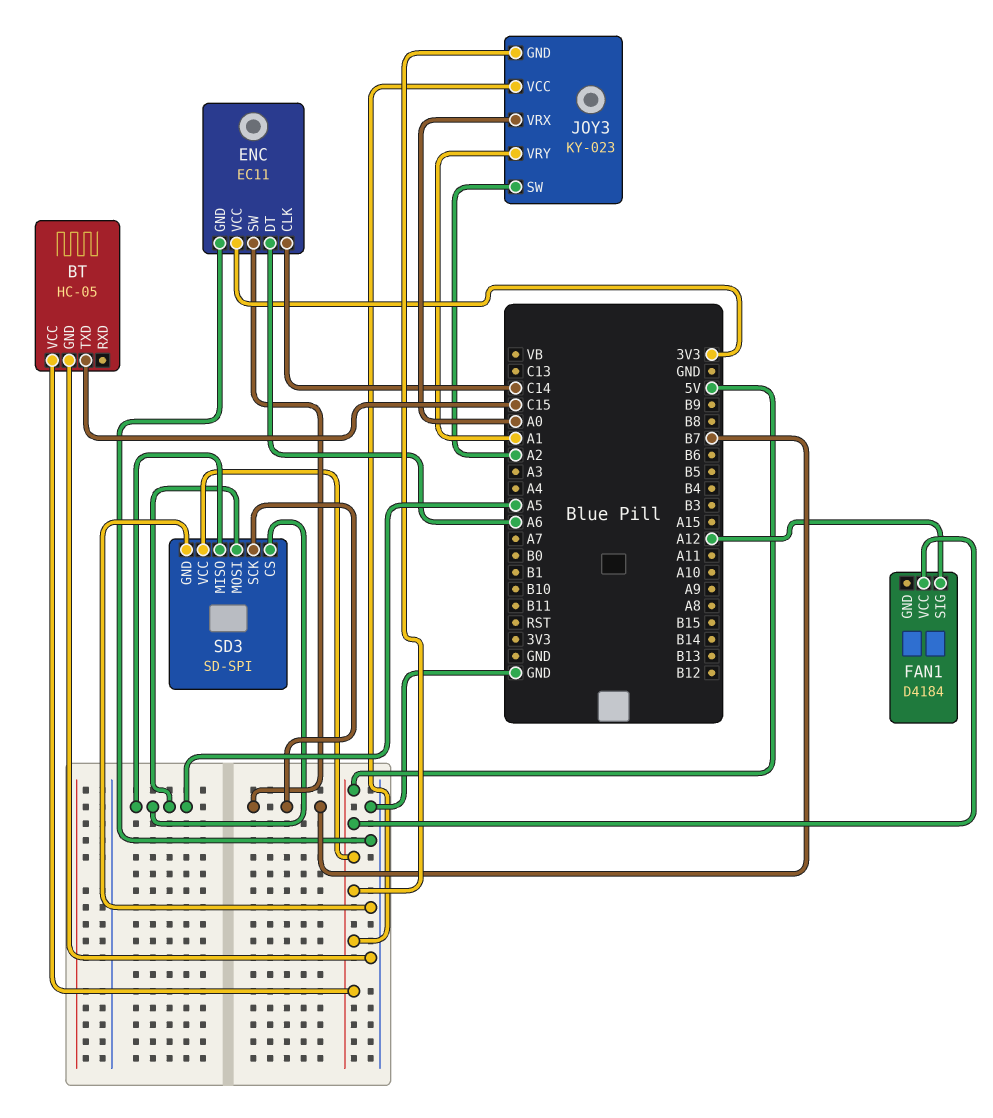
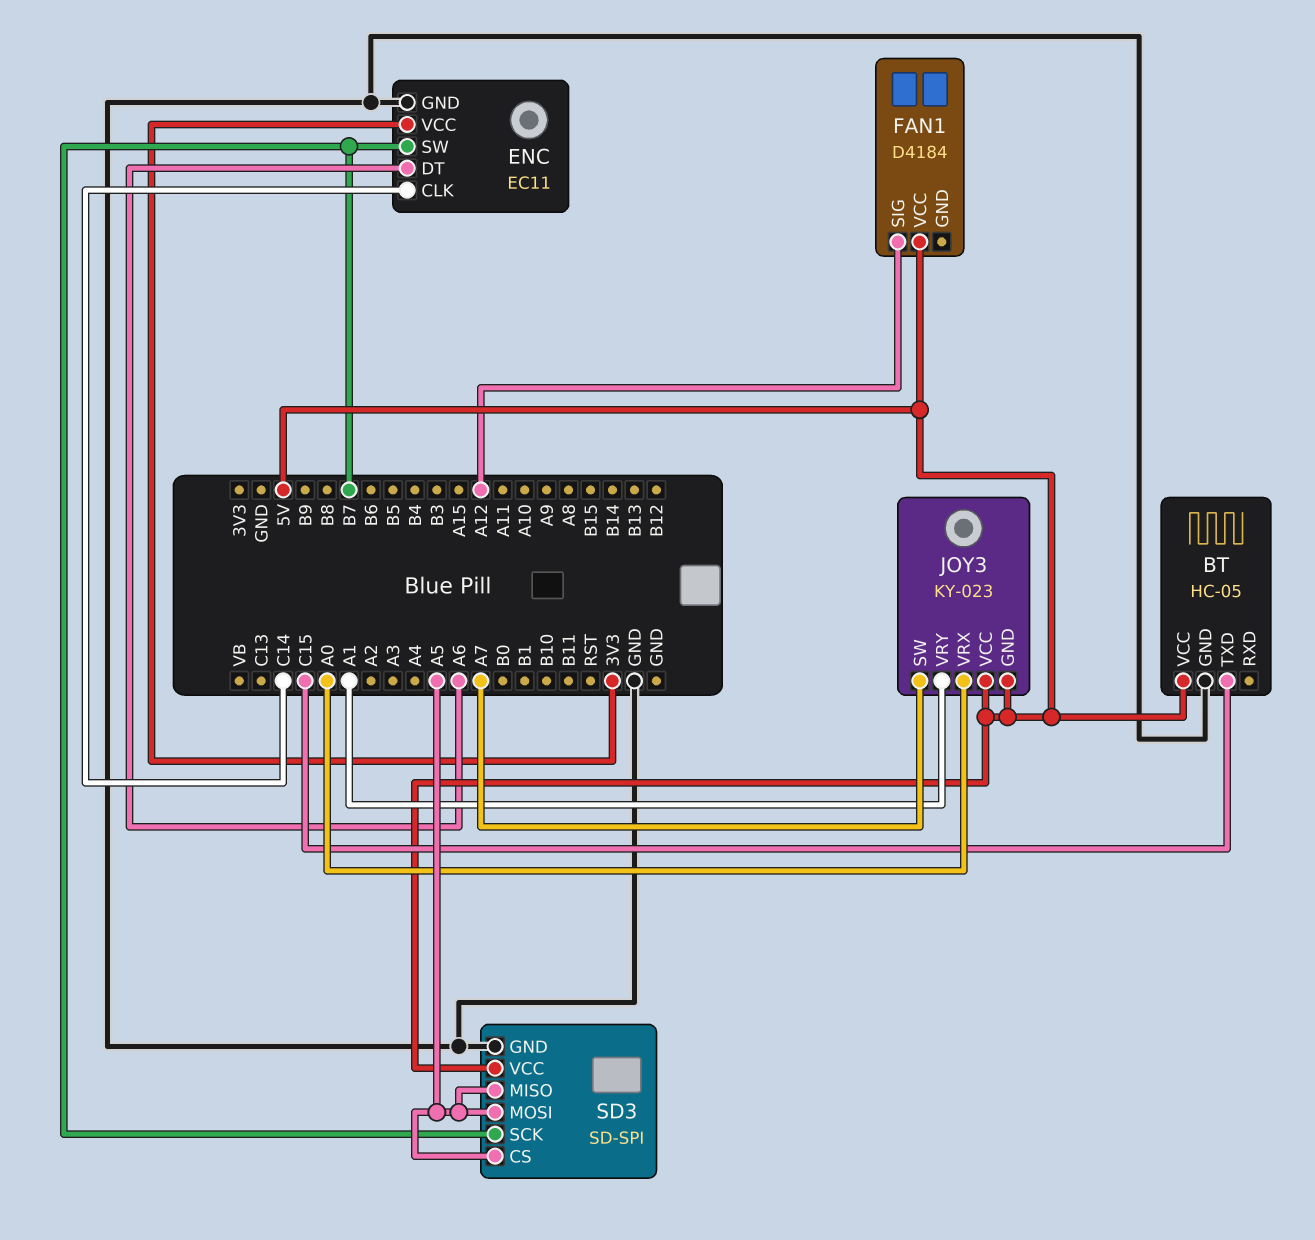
JOY3 pin SW: A2 -> A7

